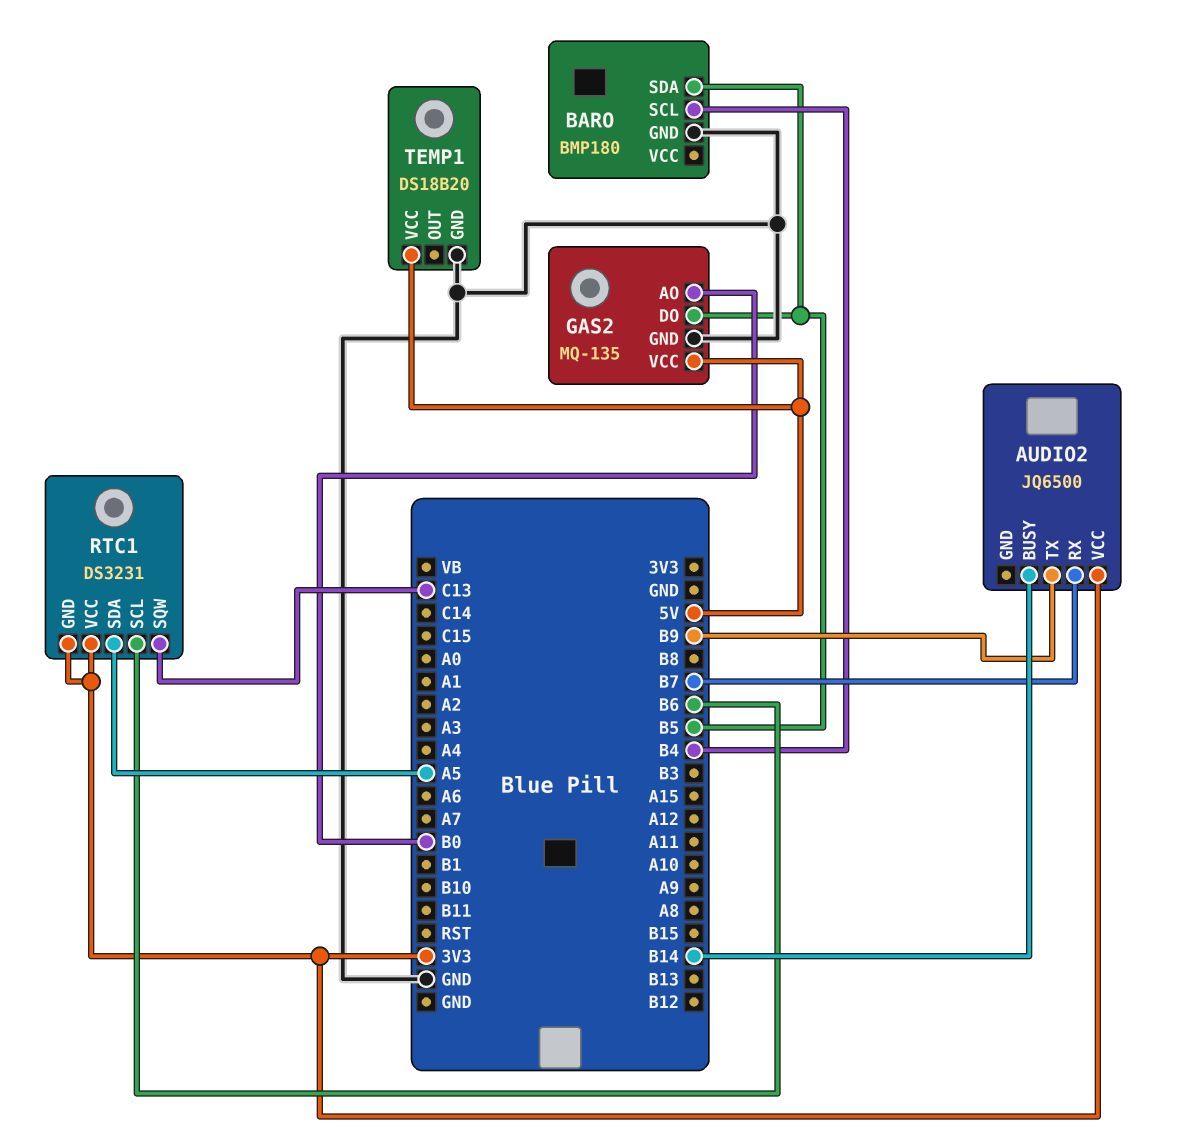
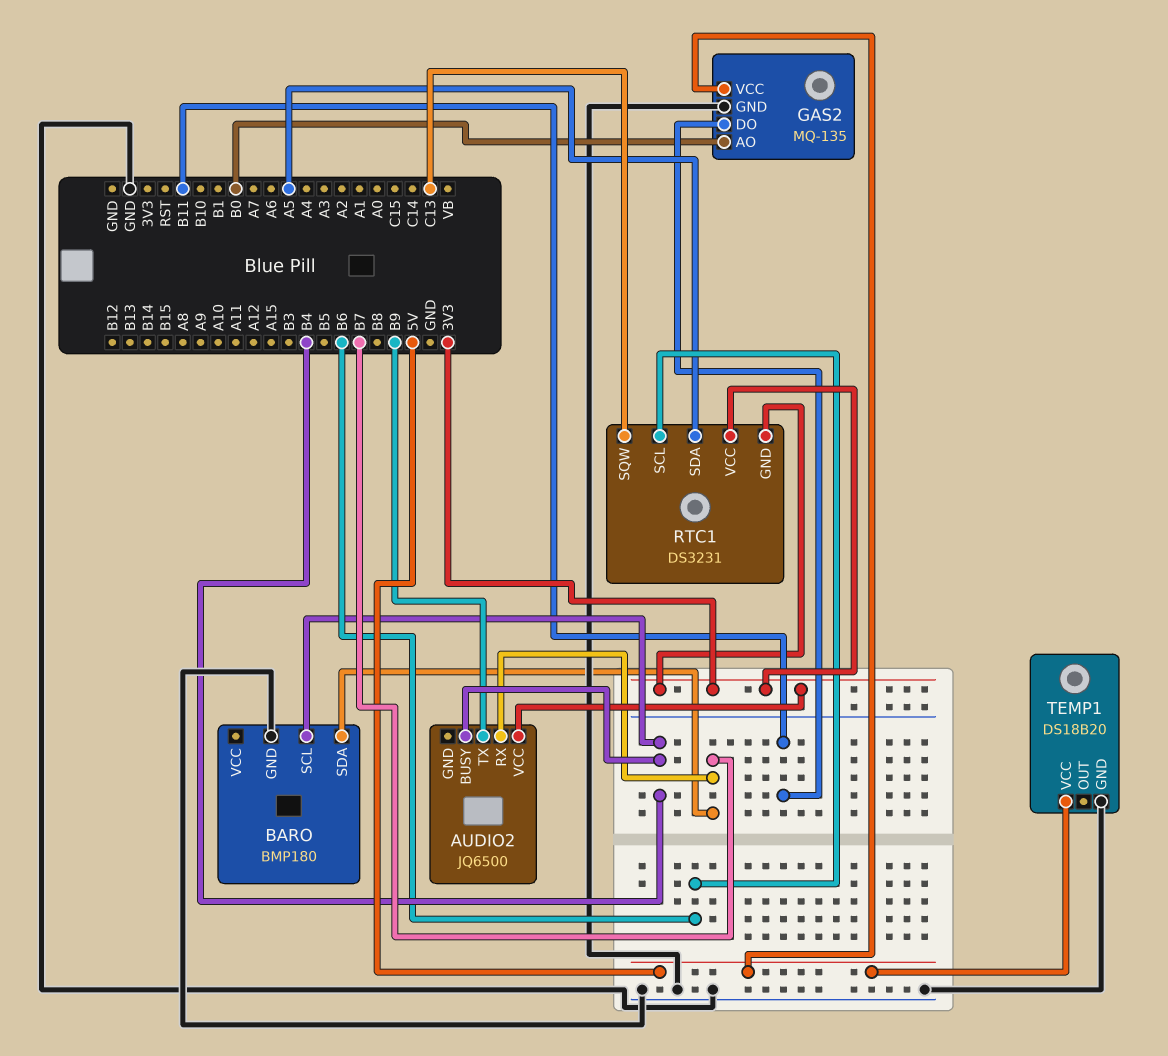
AUDIO2 pin BUSY: B14 -> B4
BARO pin SDA: B5 -> B7
GAS2 pin DO: B5 -> B11

